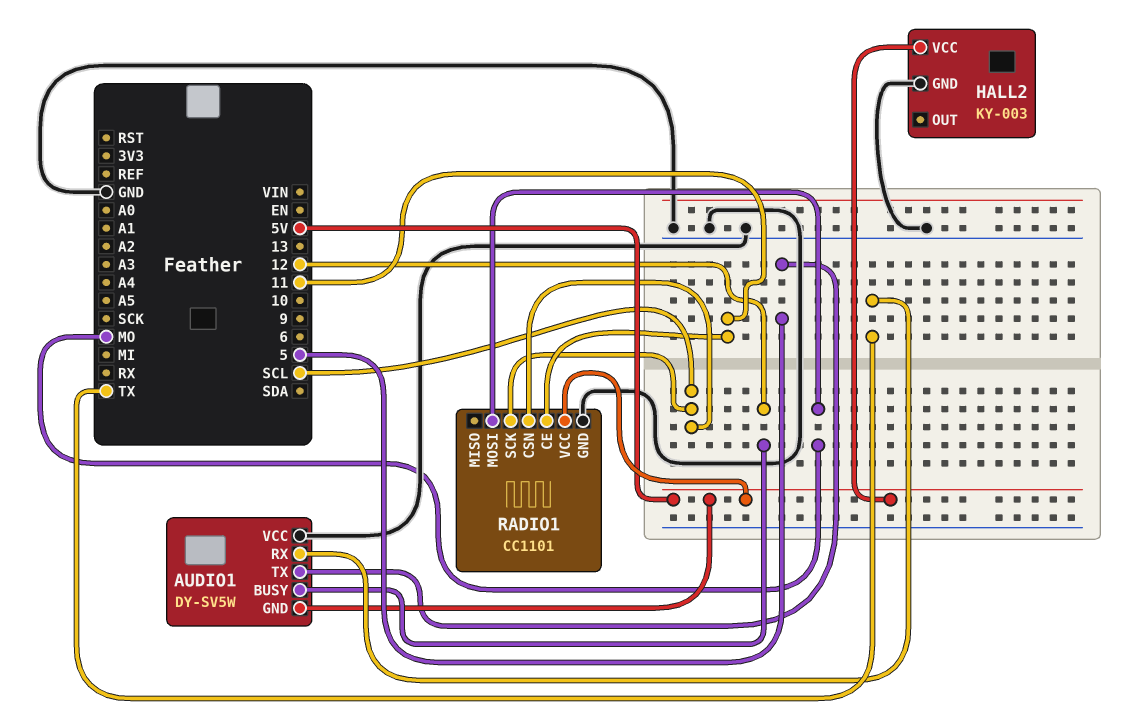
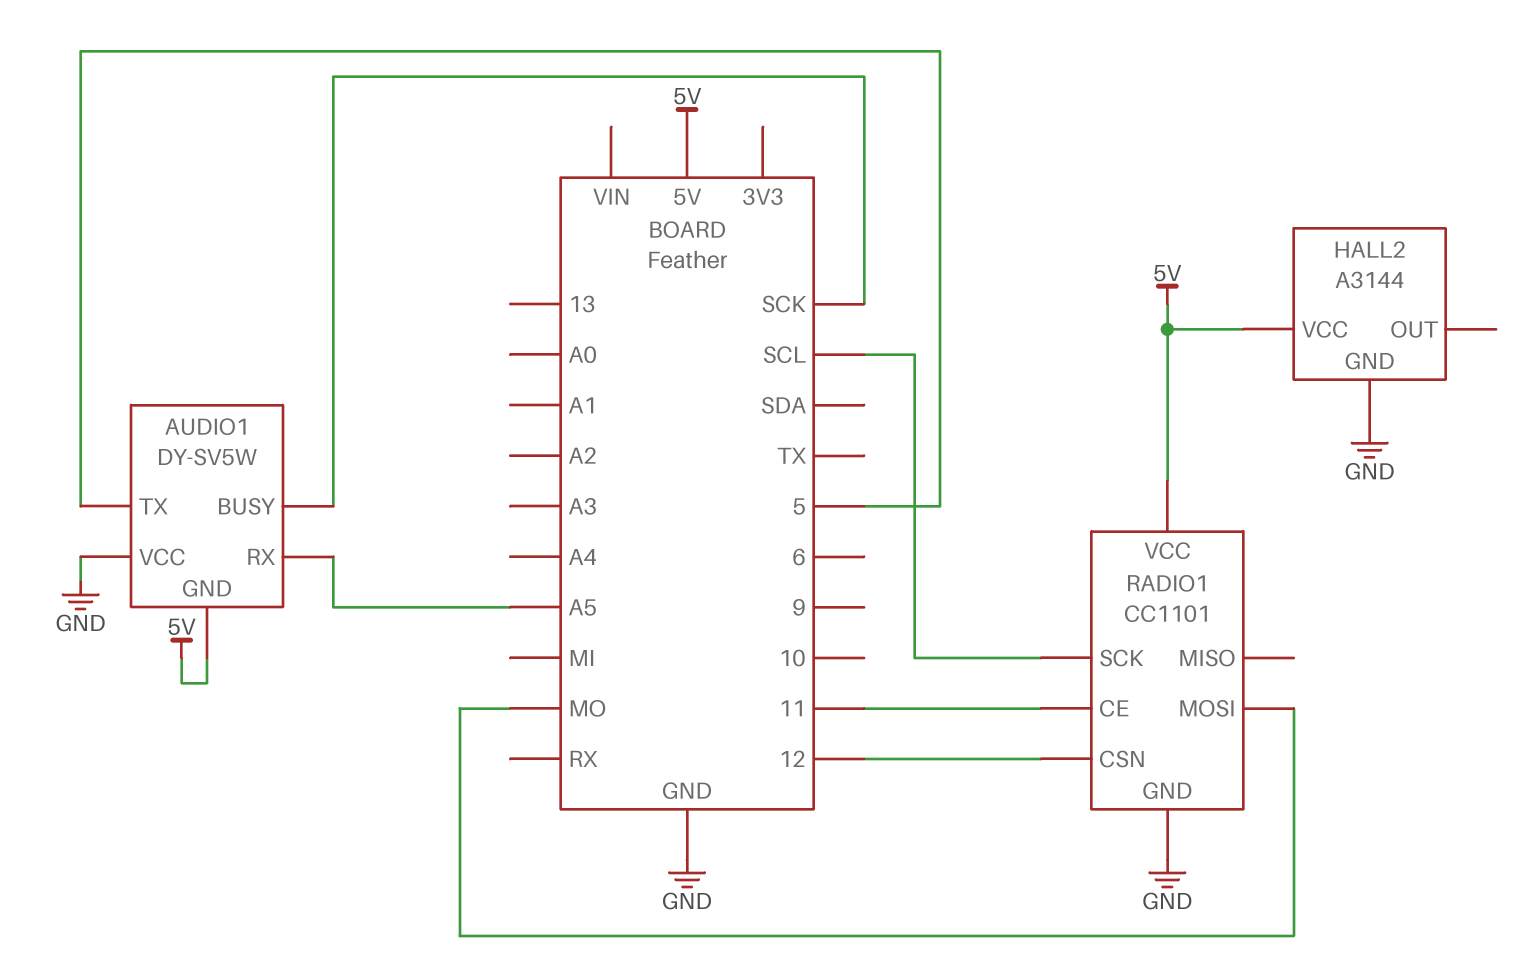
AUDIO1 pin BUSY: 12 -> SCK
AUDIO1 pin RX: TX -> A5
HALL2: KY-003 -> A3144
RADIO1 pin CSN: SCL -> 12

